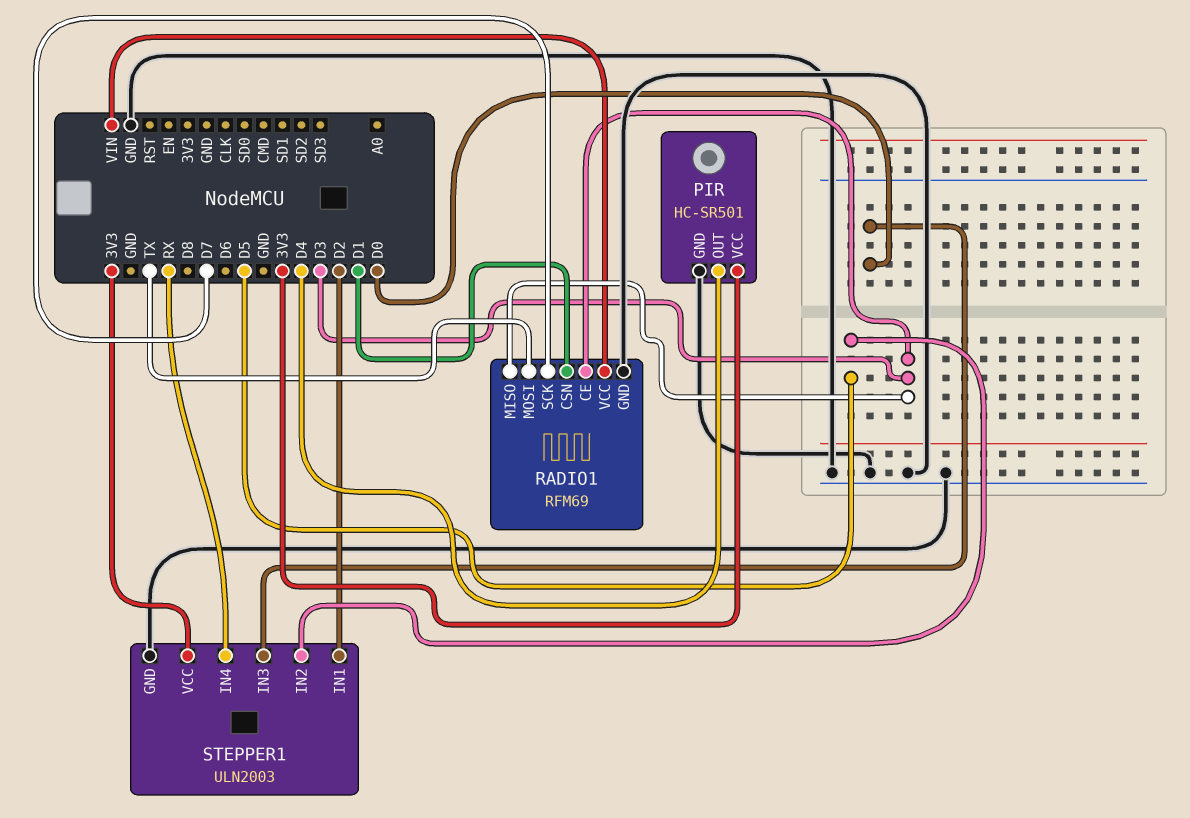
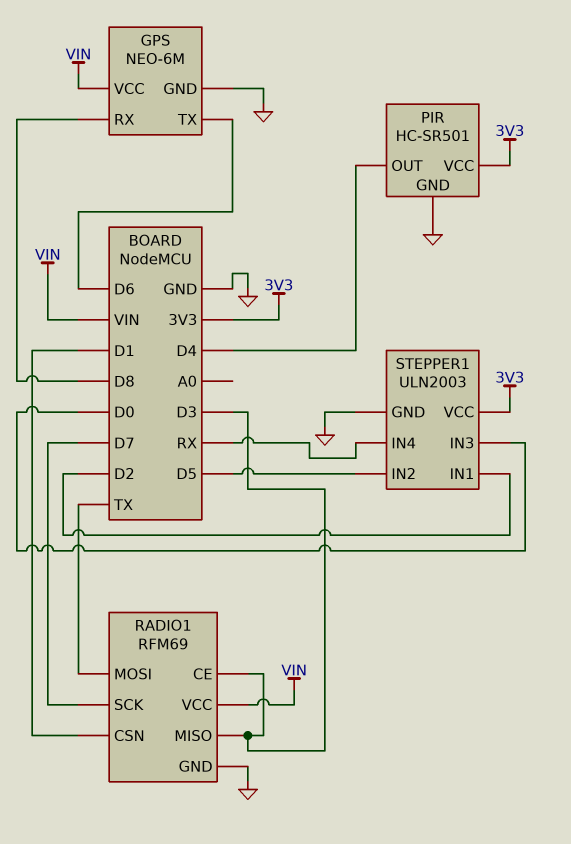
GPS: none -> NEO-6M
GPS pin GND: none -> GND
GPS pin RX: none -> D8
GPS pin TX: none -> D6
GPS pin VCC: none -> VIN

